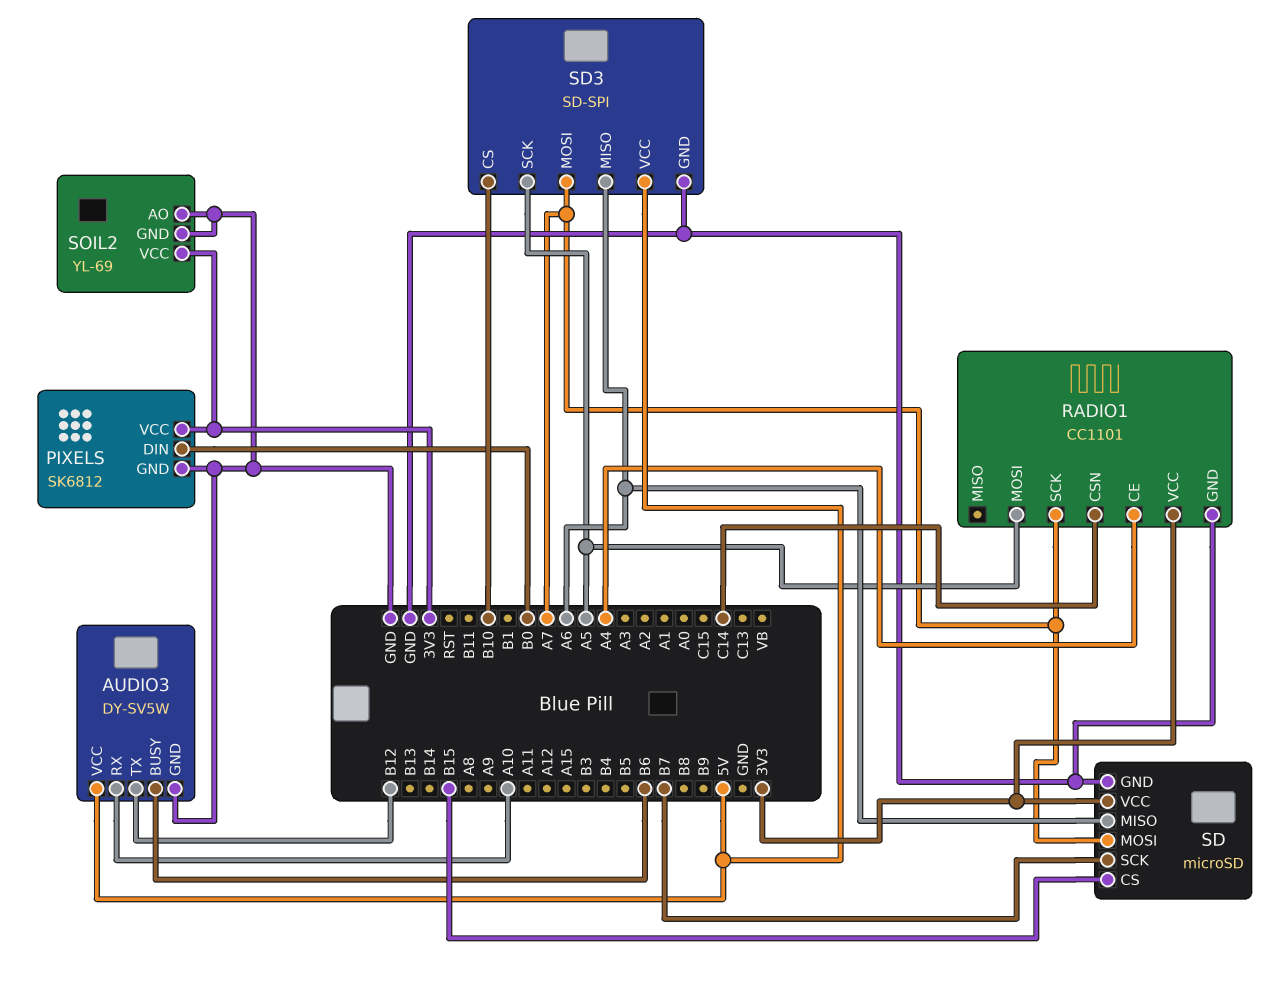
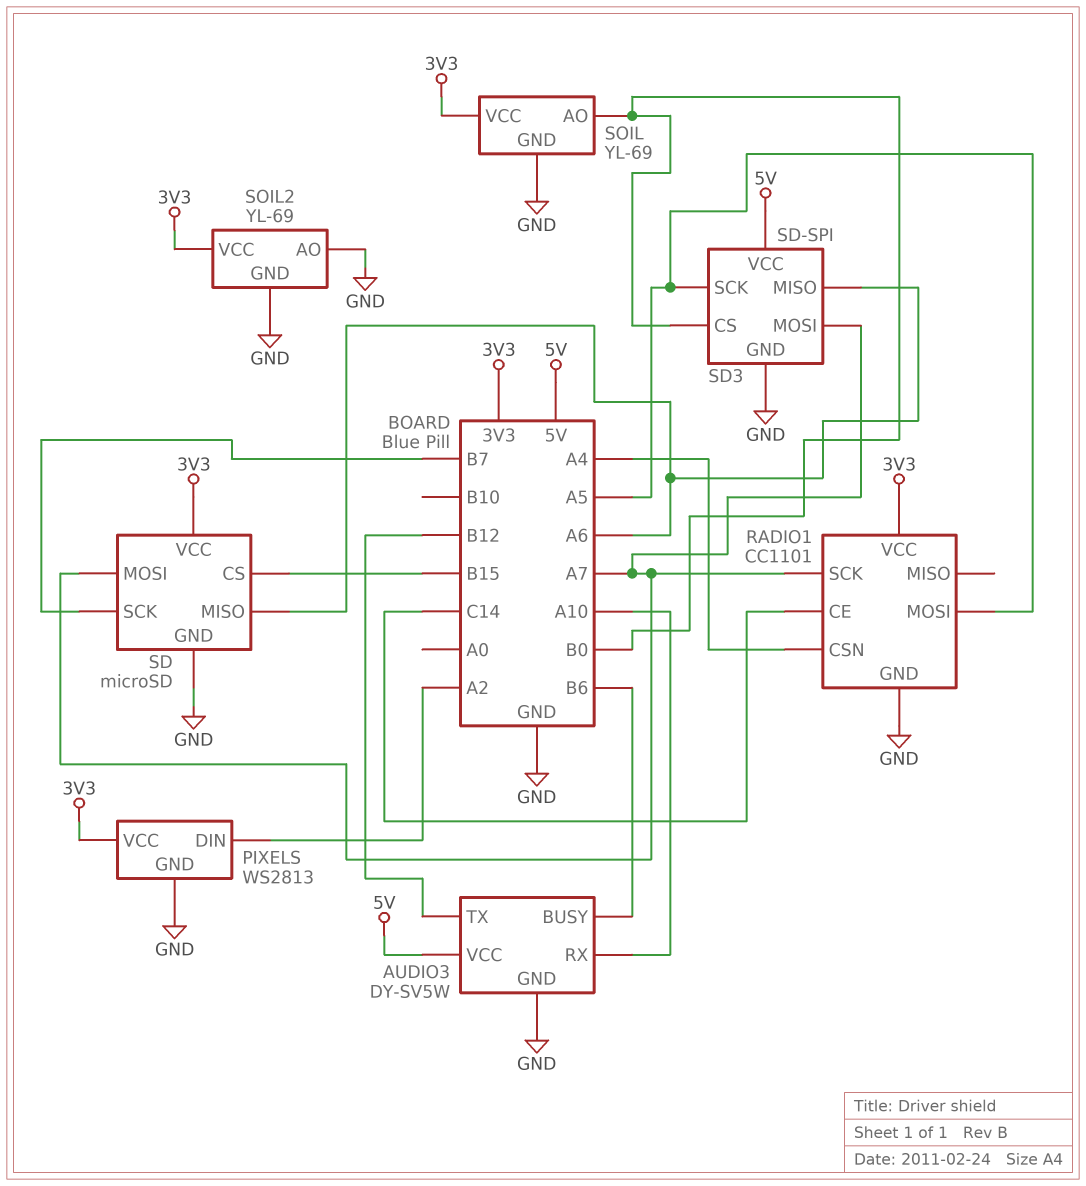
PIXELS: SK6812 -> WS2813
PIXELS pin DIN: B0 -> A2
RADIO1 pin CE: A4 -> C14
RADIO1 pin CSN: C14 -> A4
SD3 pin CS: B10 -> B0
SOIL: none -> YL-69
SOIL pin AO: none -> B0
SOIL pin GND: none -> GND
SOIL pin VCC: none -> 3V3

